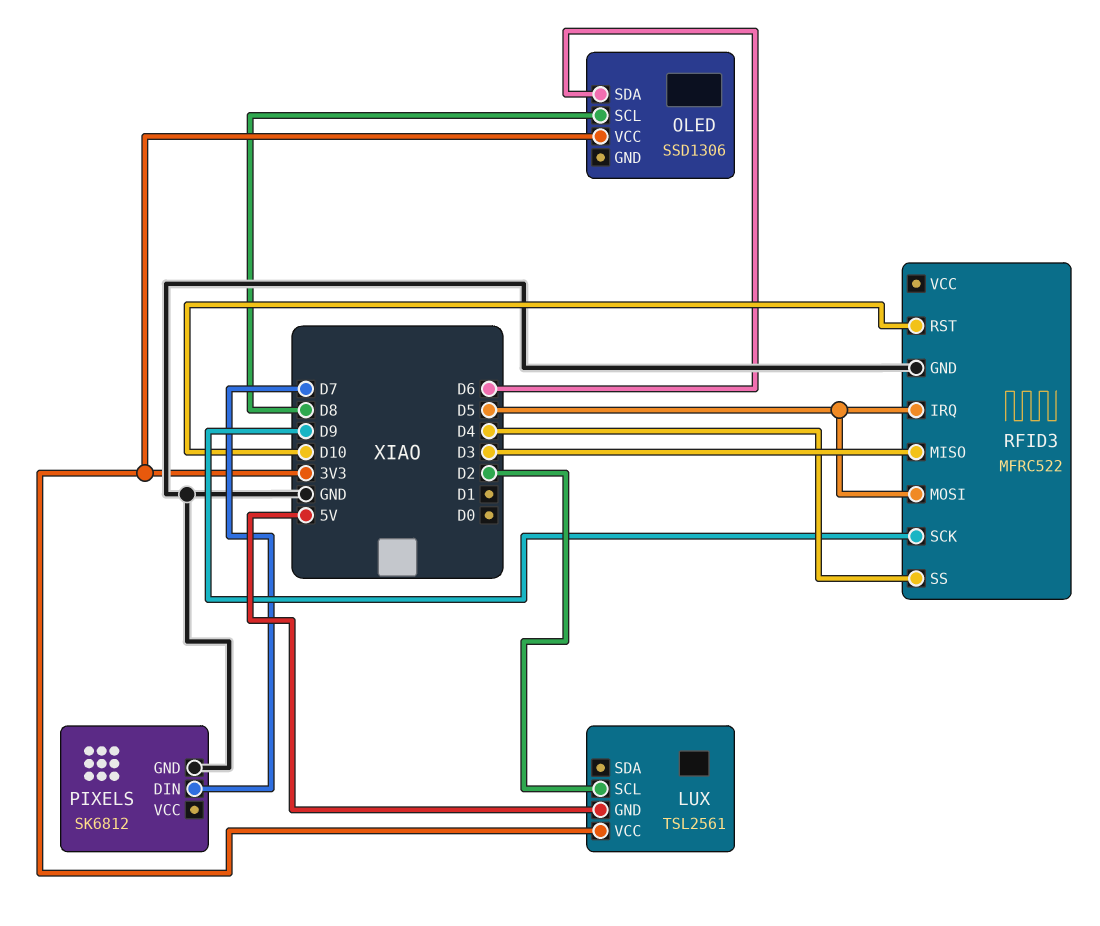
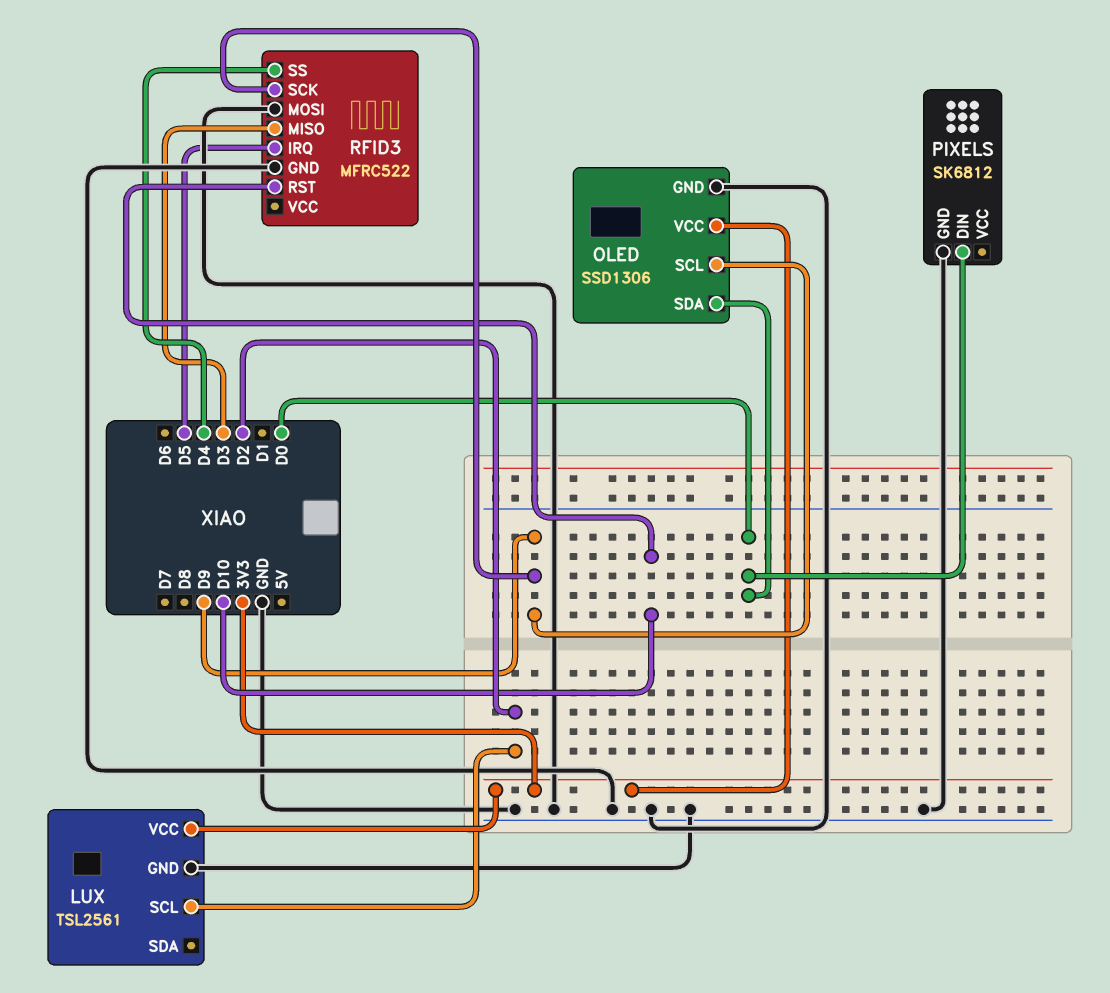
LUX pin GND: 5V -> GND
OLED pin GND: none -> GND
OLED pin SCL: D8 -> D9
OLED pin SDA: D6 -> D0
PIXELS pin DIN: D7 -> D0
RFID3 pin MOSI: D5 -> GND

